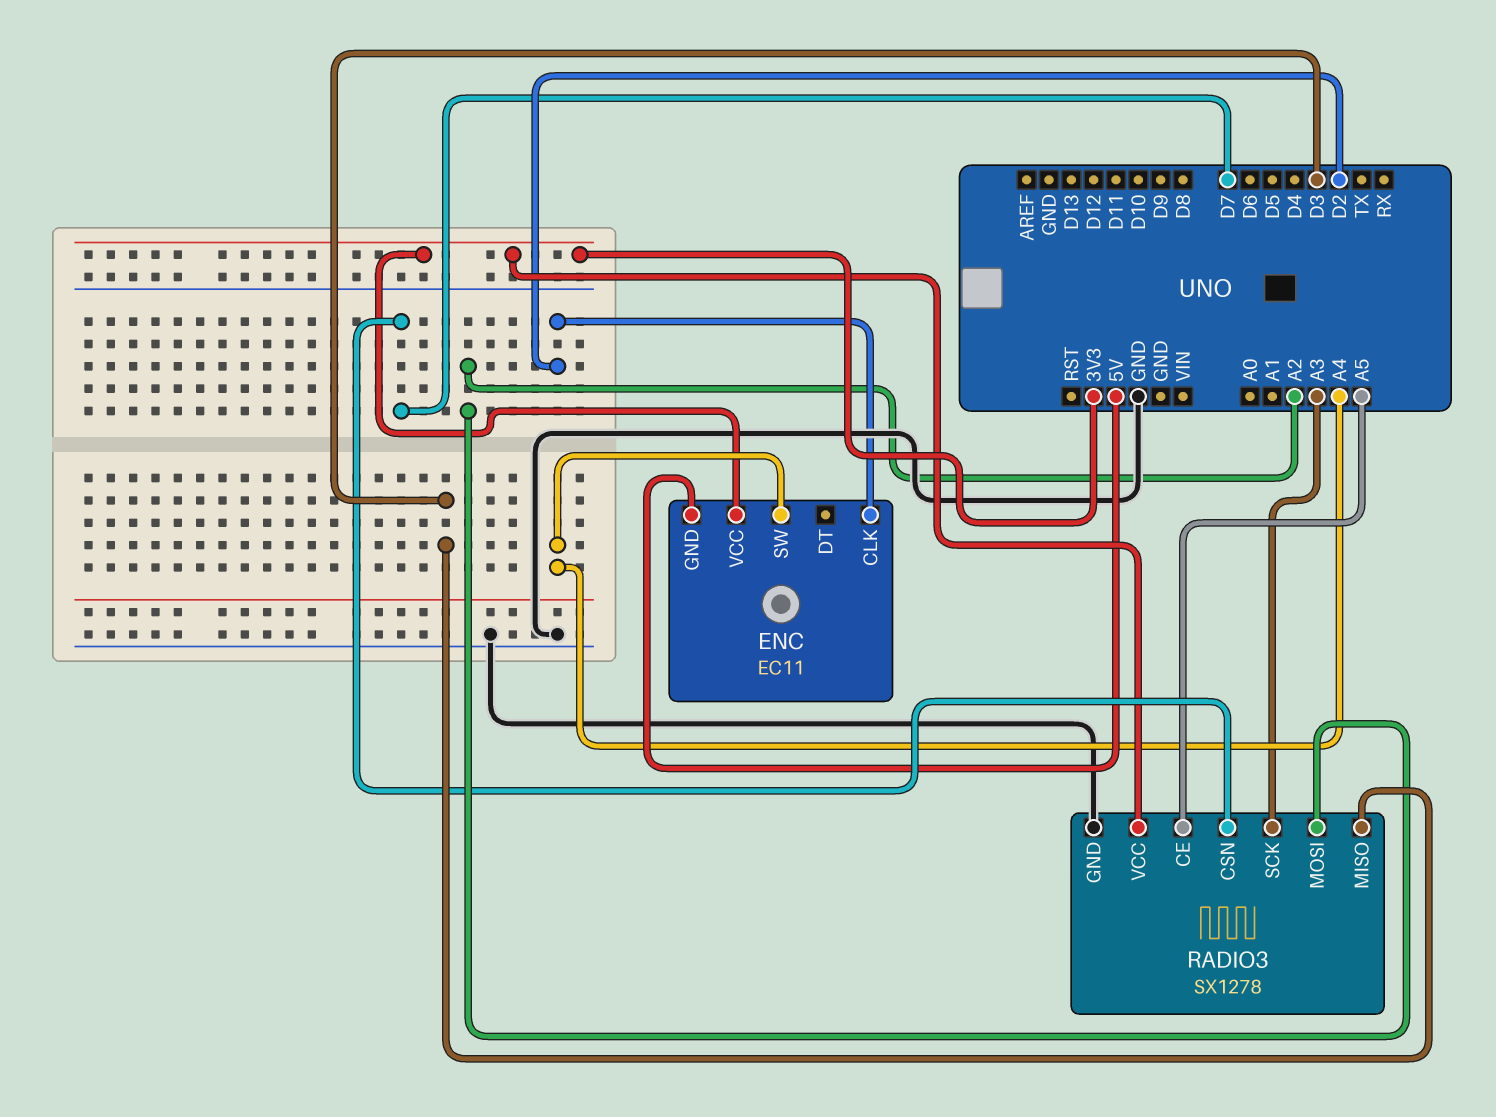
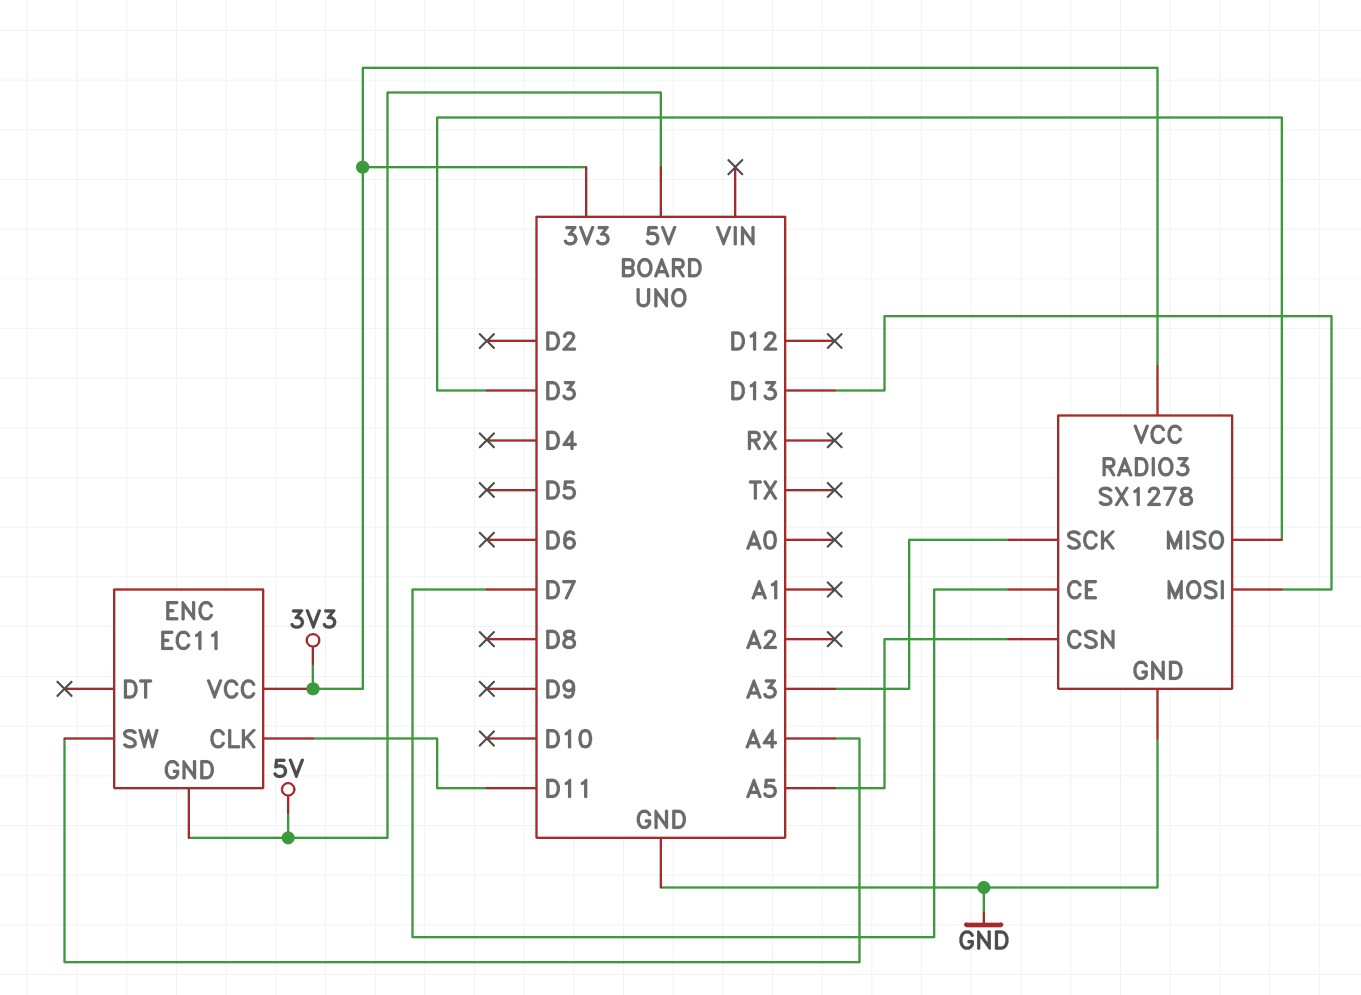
ENC pin CLK: D2 -> D11
RADIO3 pin CE: A5 -> D7
RADIO3 pin CSN: D7 -> A5
RADIO3 pin MOSI: A2 -> D13

